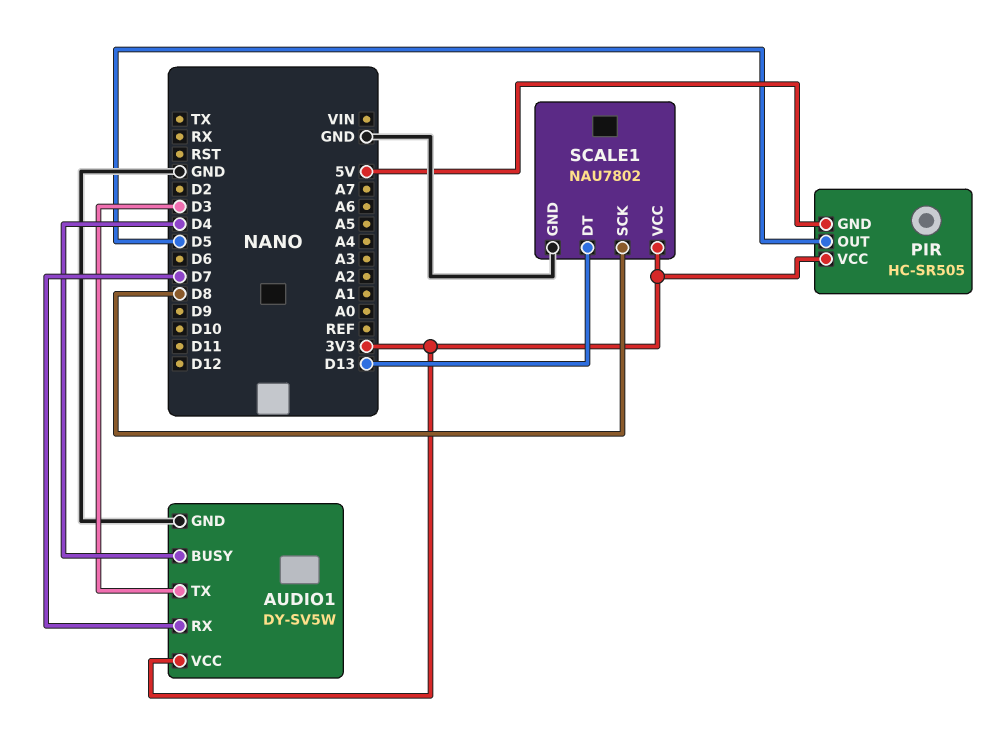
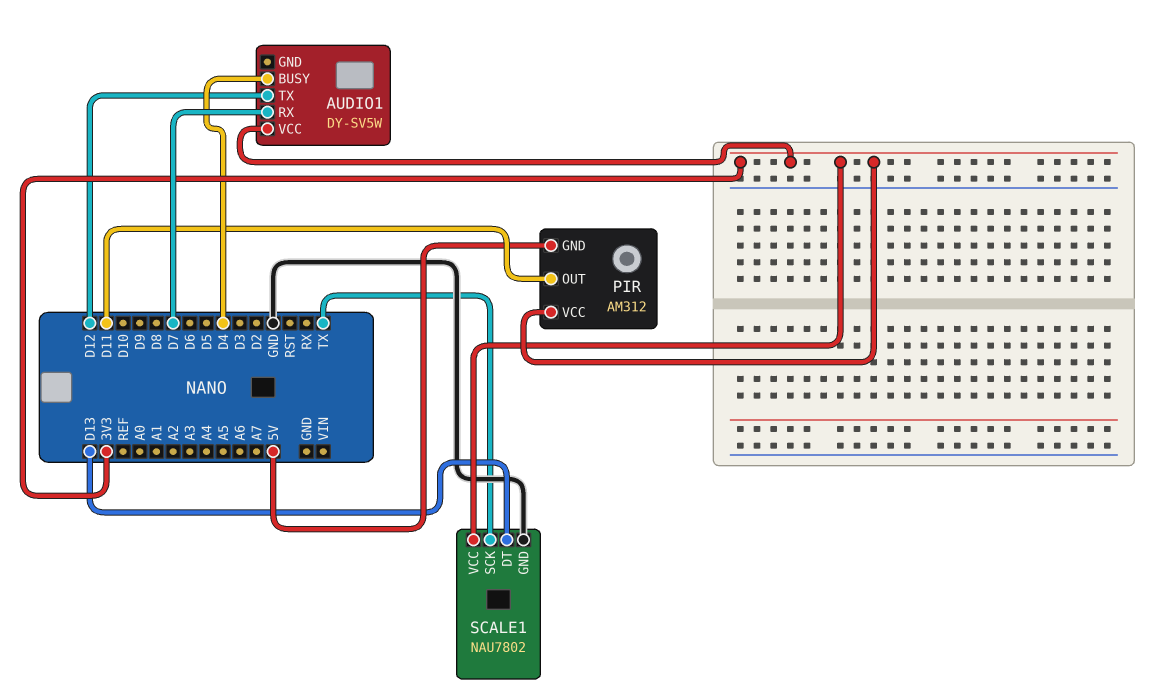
AUDIO1 pin GND: GND -> none
AUDIO1 pin TX: D3 -> D12
PIR: HC-SR505 -> AM312
PIR pin OUT: D5 -> D11
SCALE1 pin SCK: D8 -> TX

